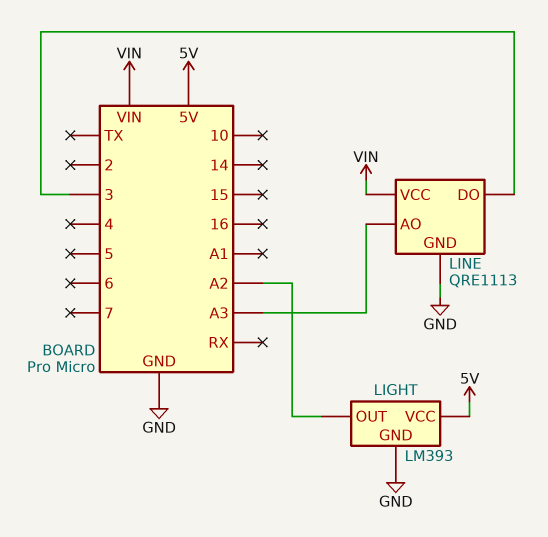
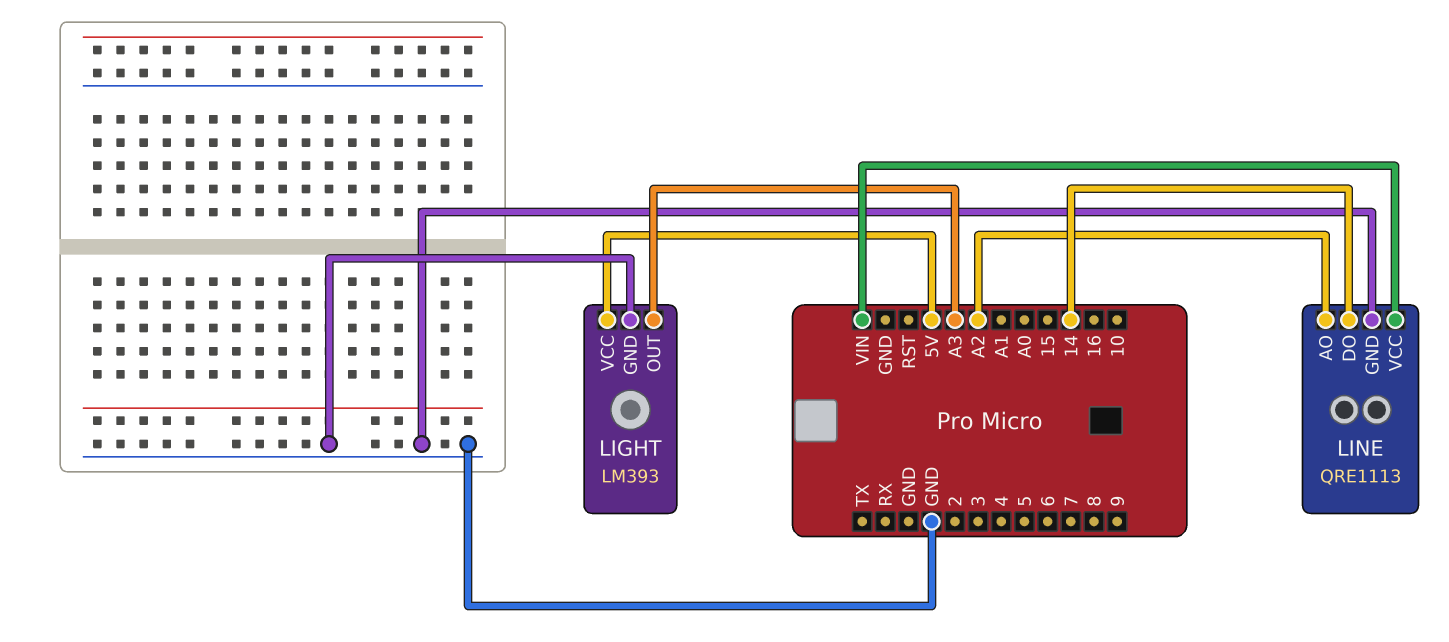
LIGHT pin OUT: A2 -> A3
LINE pin AO: A3 -> A2
LINE pin DO: 3 -> 14

